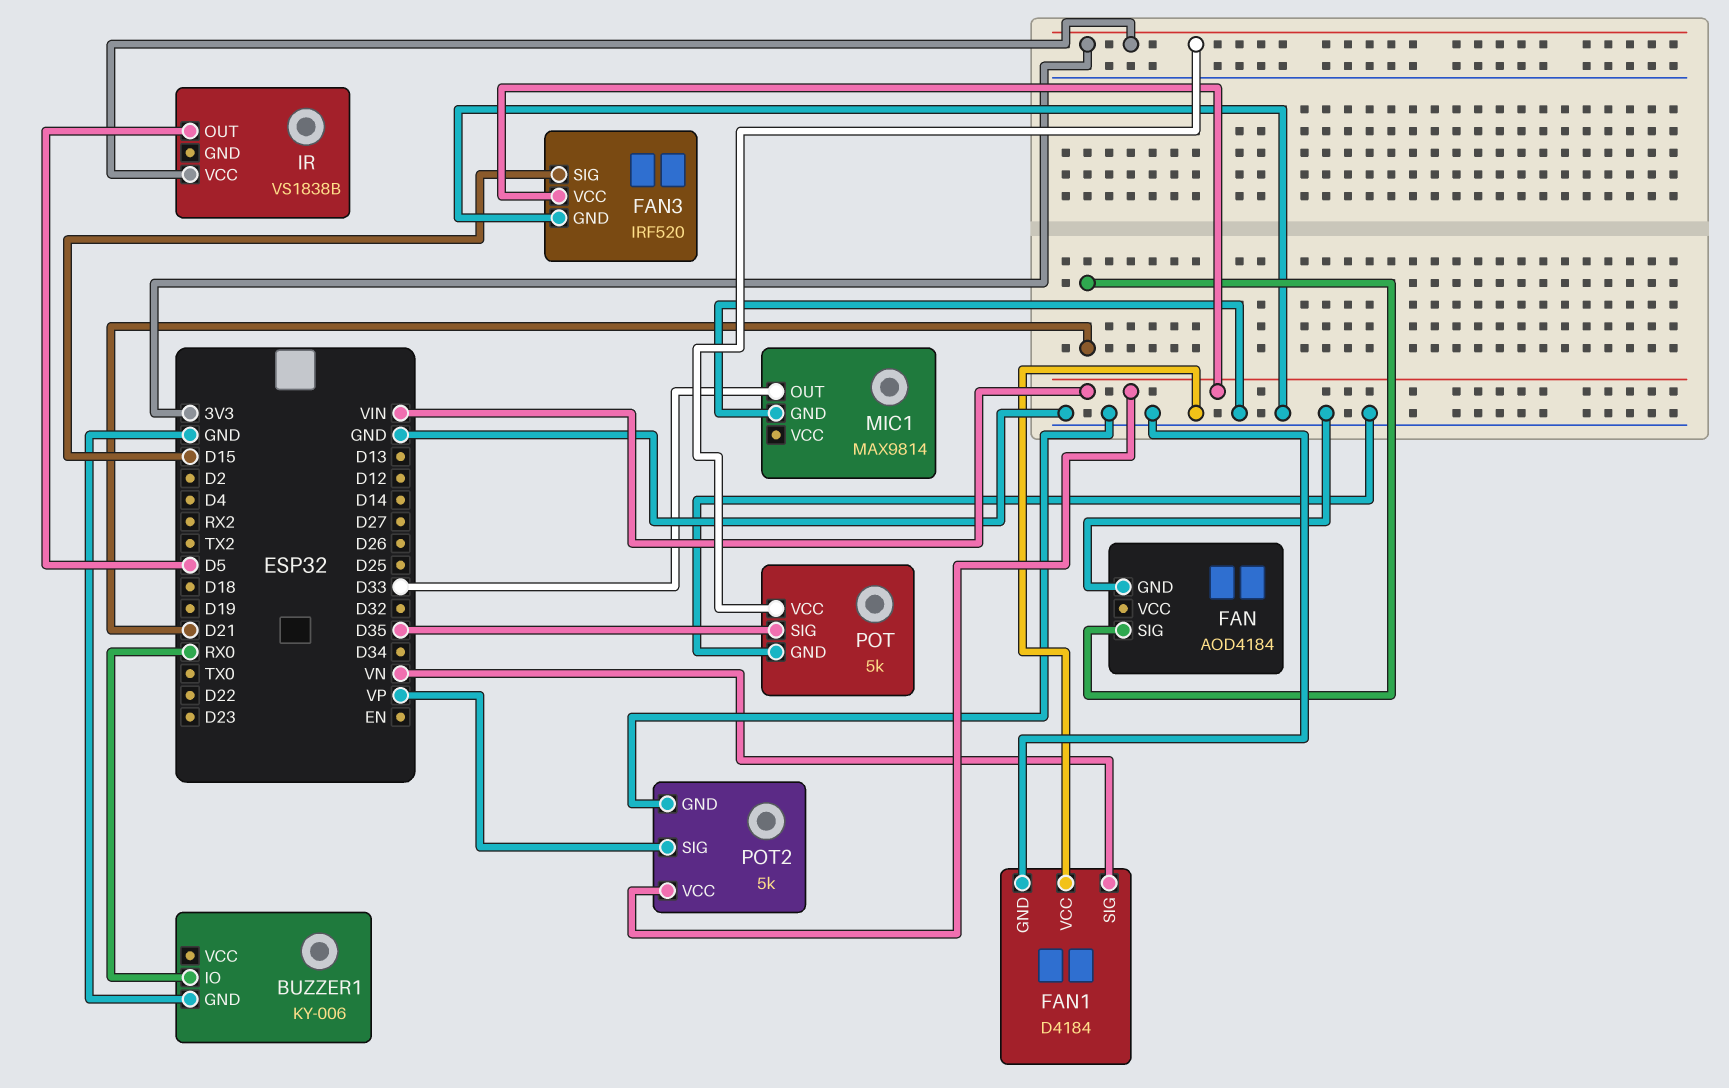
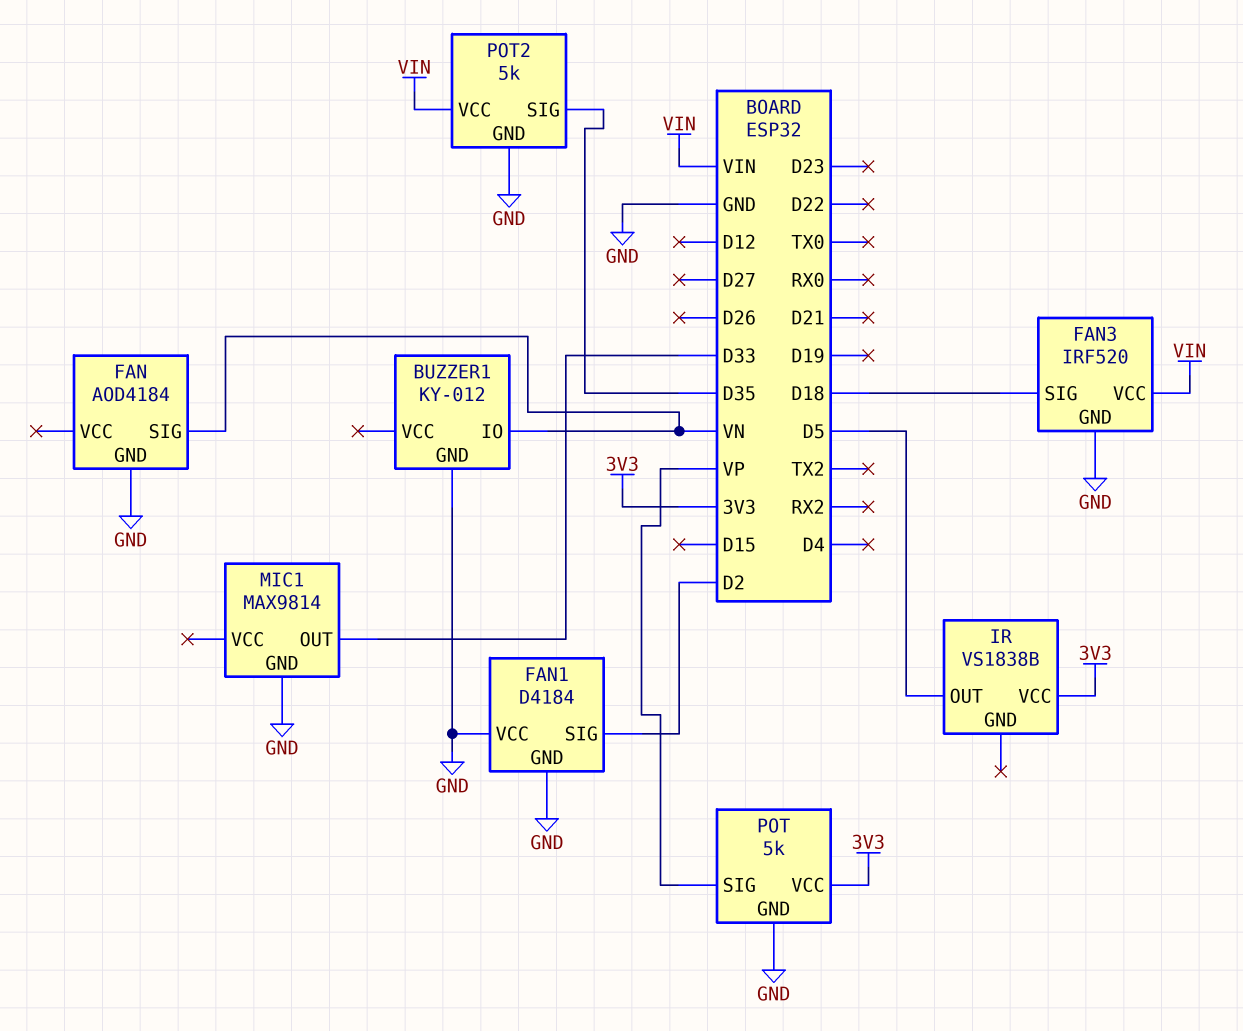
BUZZER1: KY-006 -> KY-012
BUZZER1 pin IO: RX0 -> VN
FAN pin SIG: D21 -> VN
FAN1 pin SIG: VN -> D2
FAN3 pin SIG: D15 -> D18
POT pin SIG: D35 -> VP
POT2 pin SIG: VP -> D35

